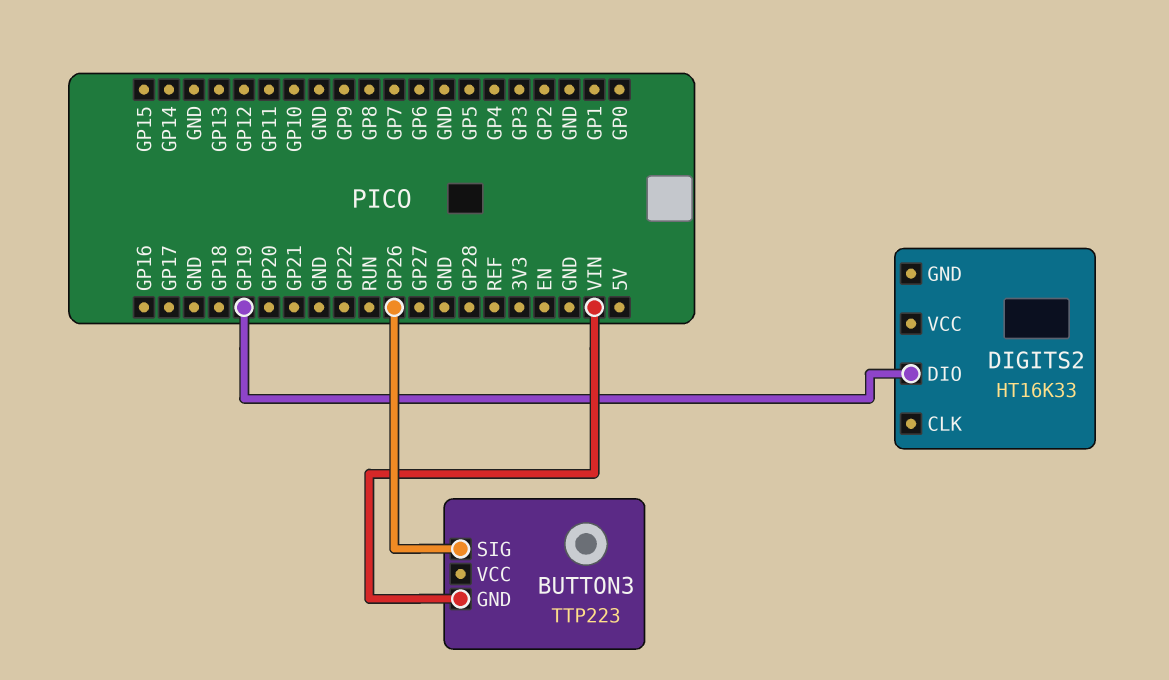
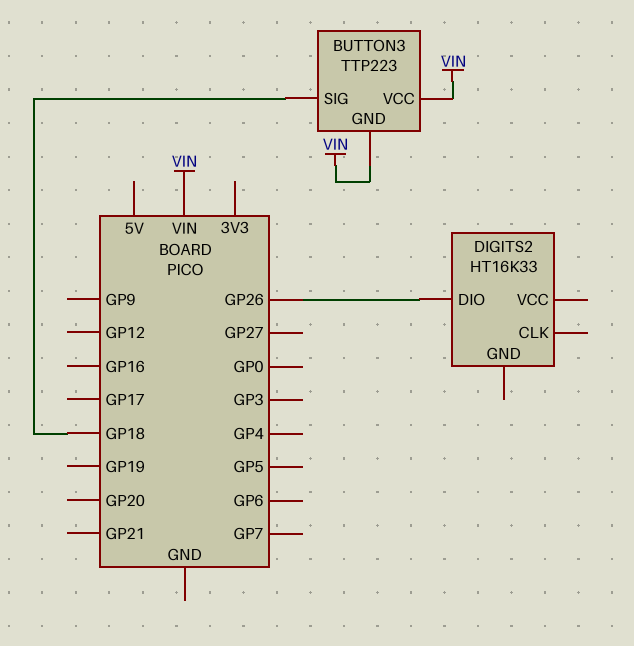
BUTTON3 pin SIG: GP26 -> GP18
BUTTON3 pin VCC: none -> VIN
DIGITS2 pin DIO: GP19 -> GP26

